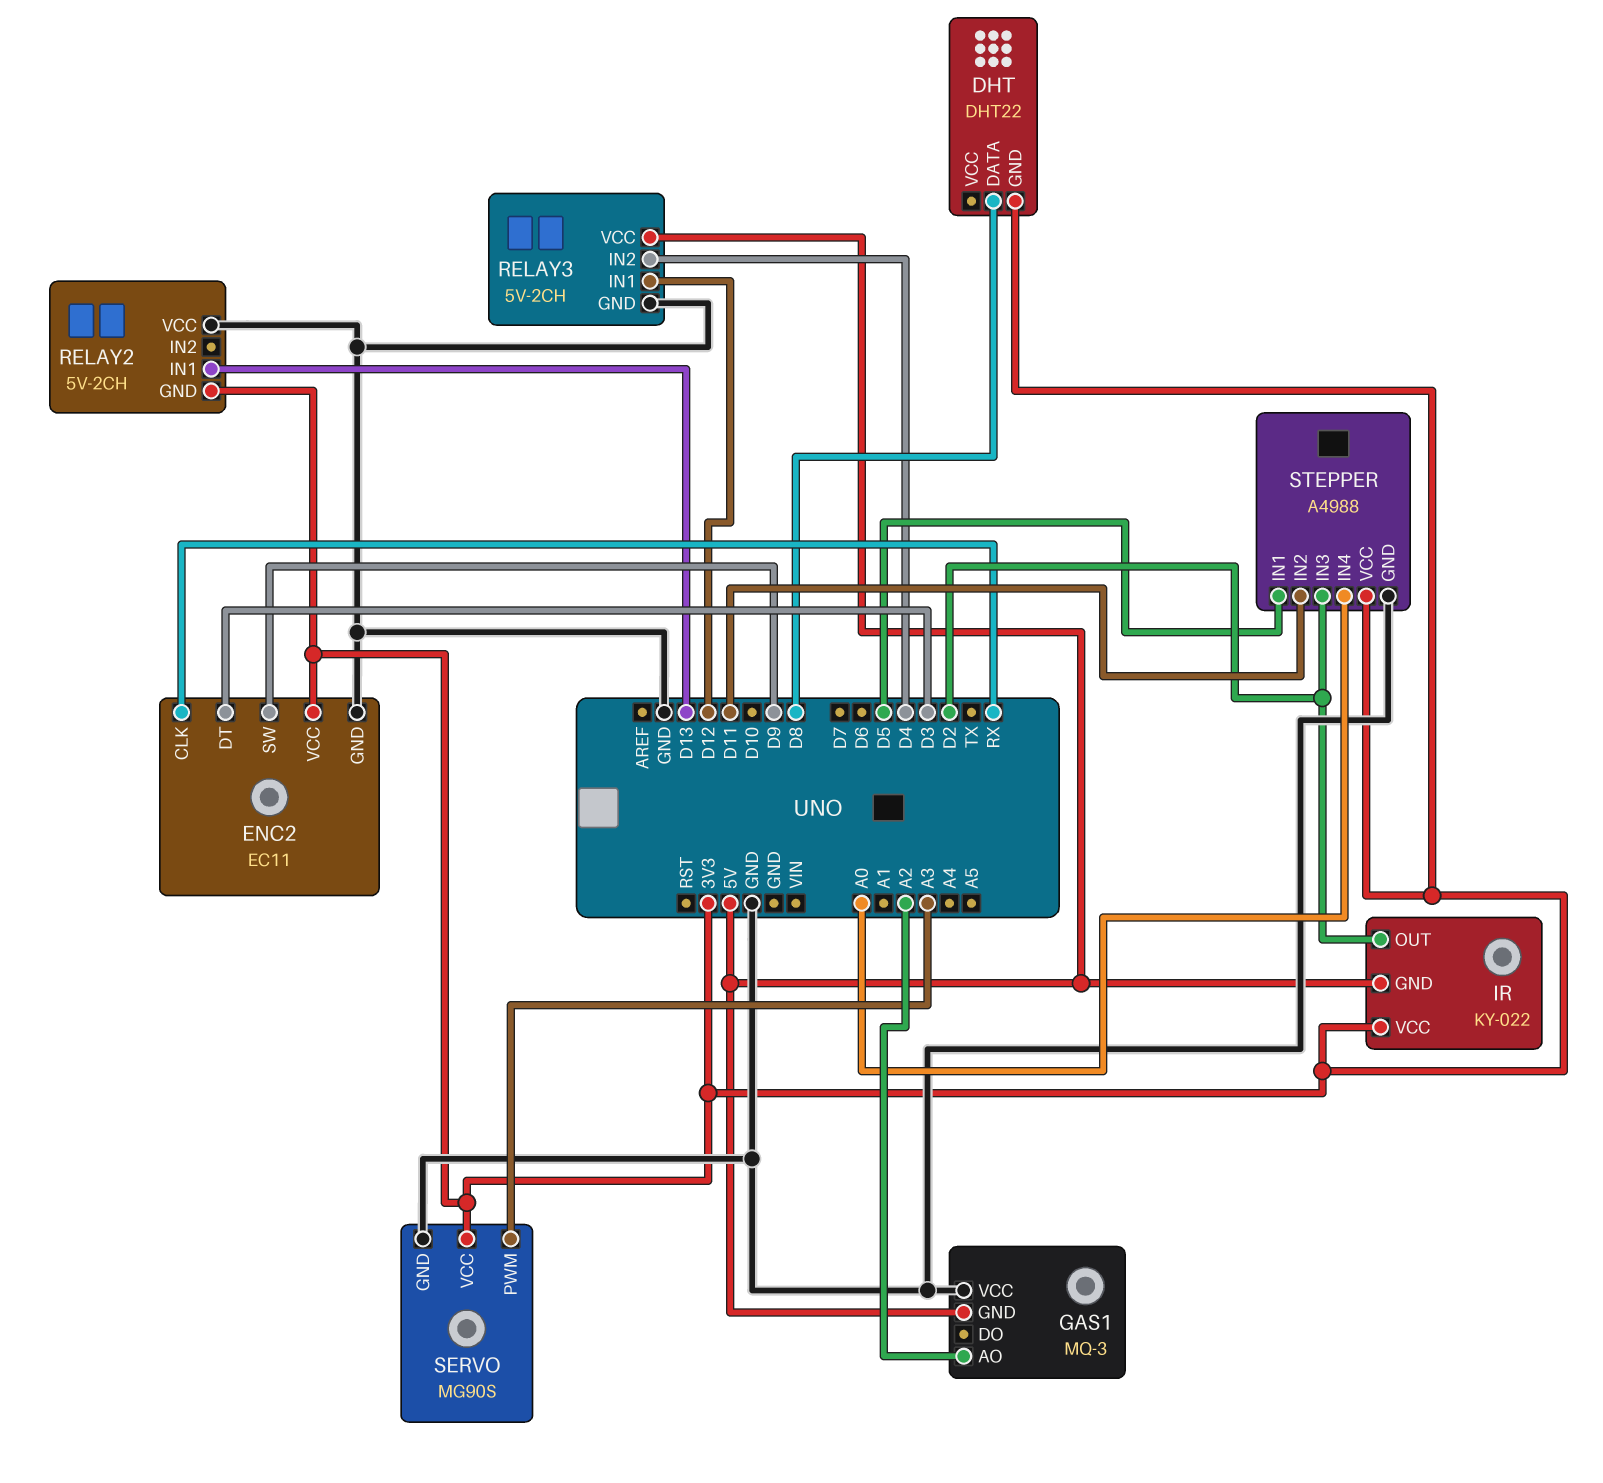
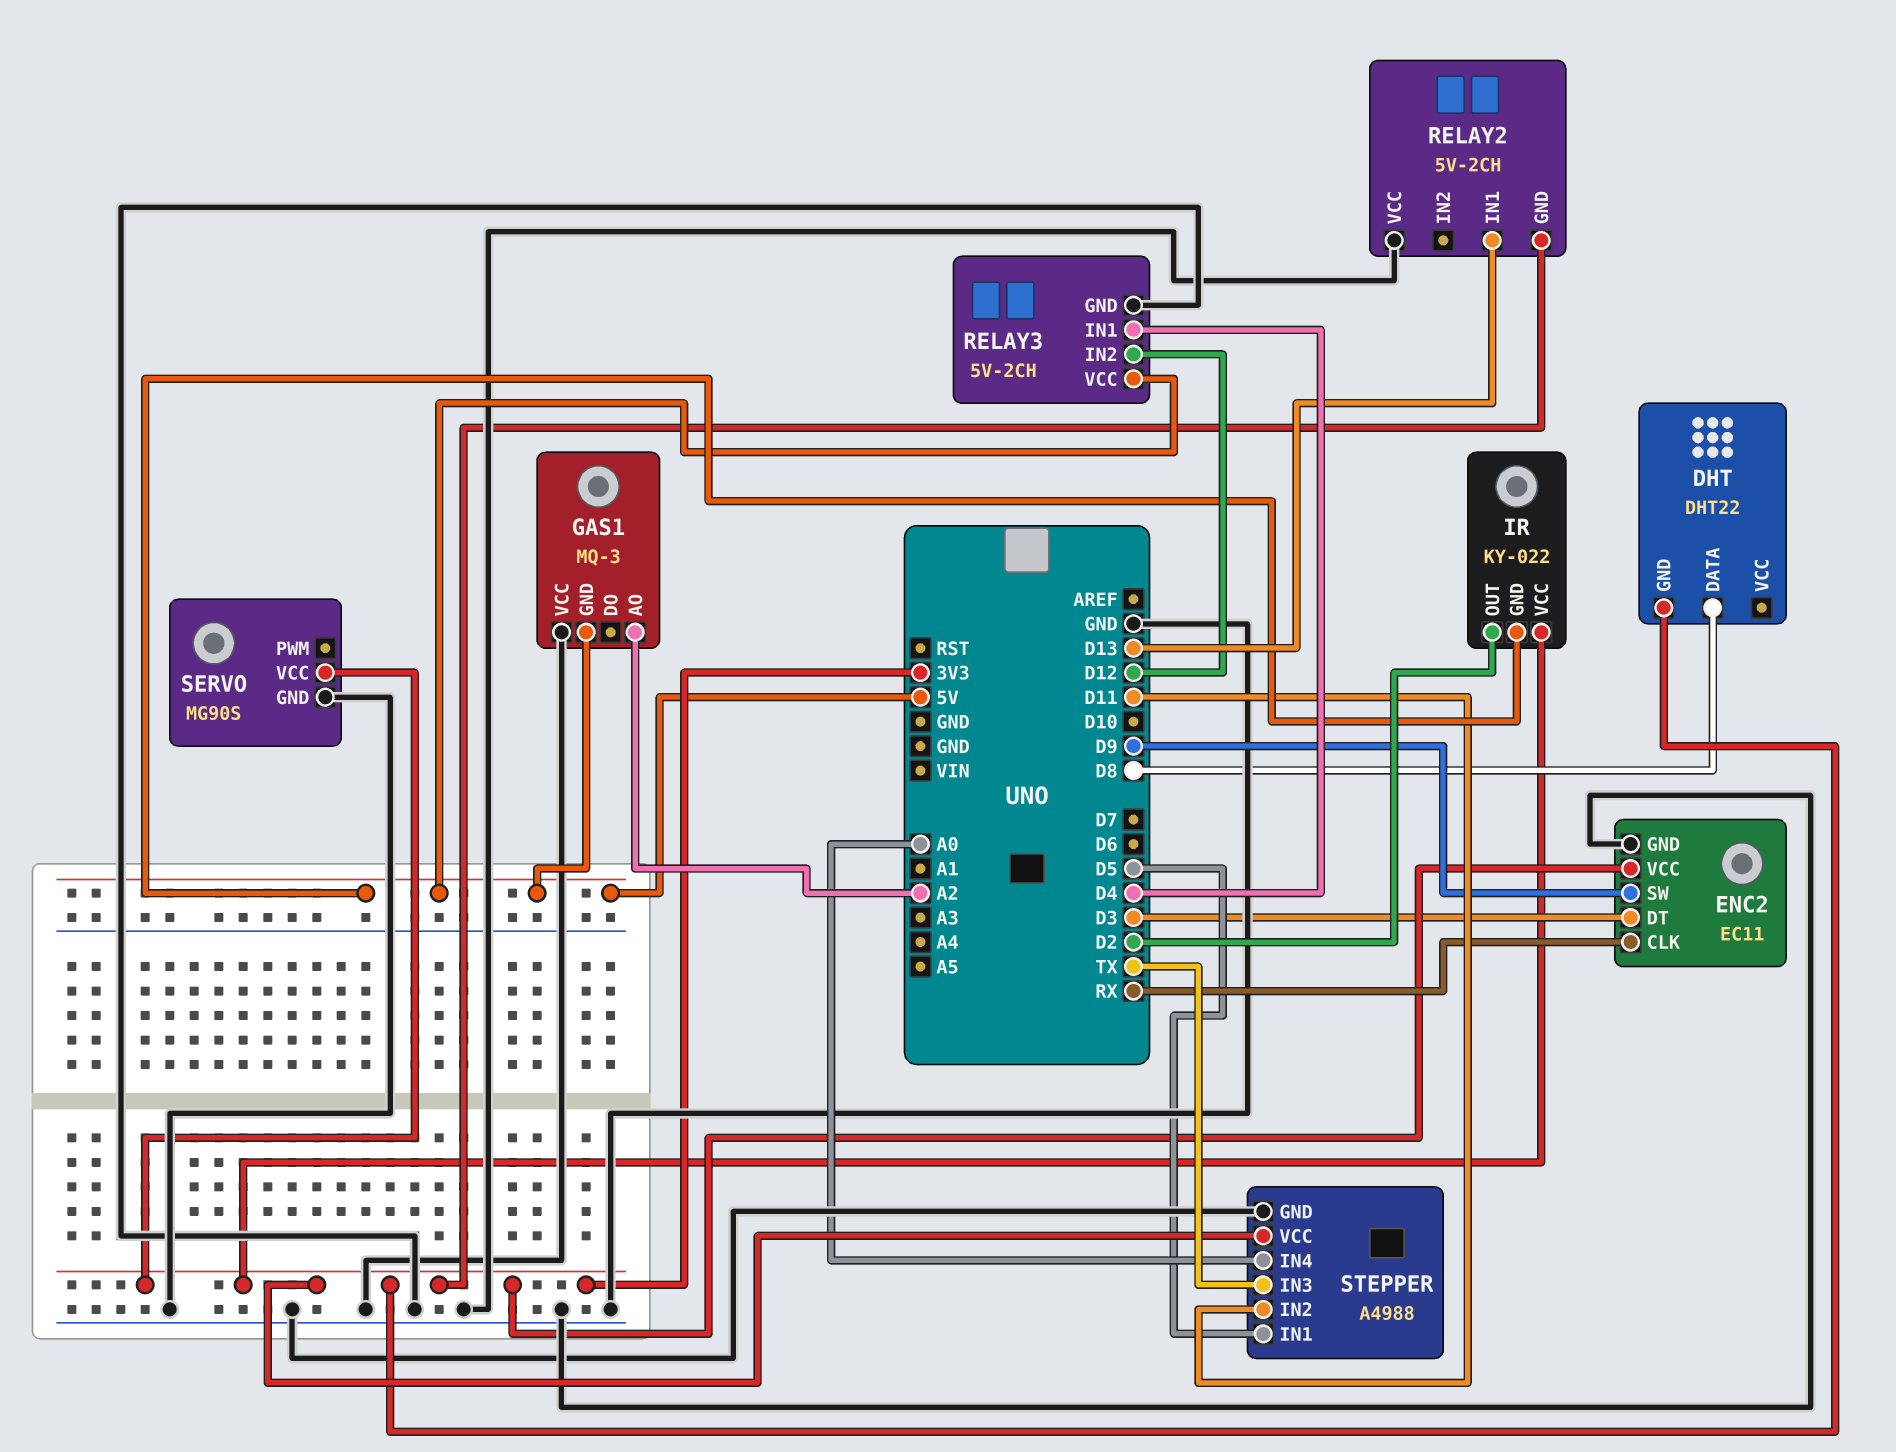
RELAY3 pin IN1: D12 -> D4
RELAY3 pin IN2: D4 -> D12
SERVO pin PWM: A3 -> none
STEPPER pin IN3: D2 -> TX

